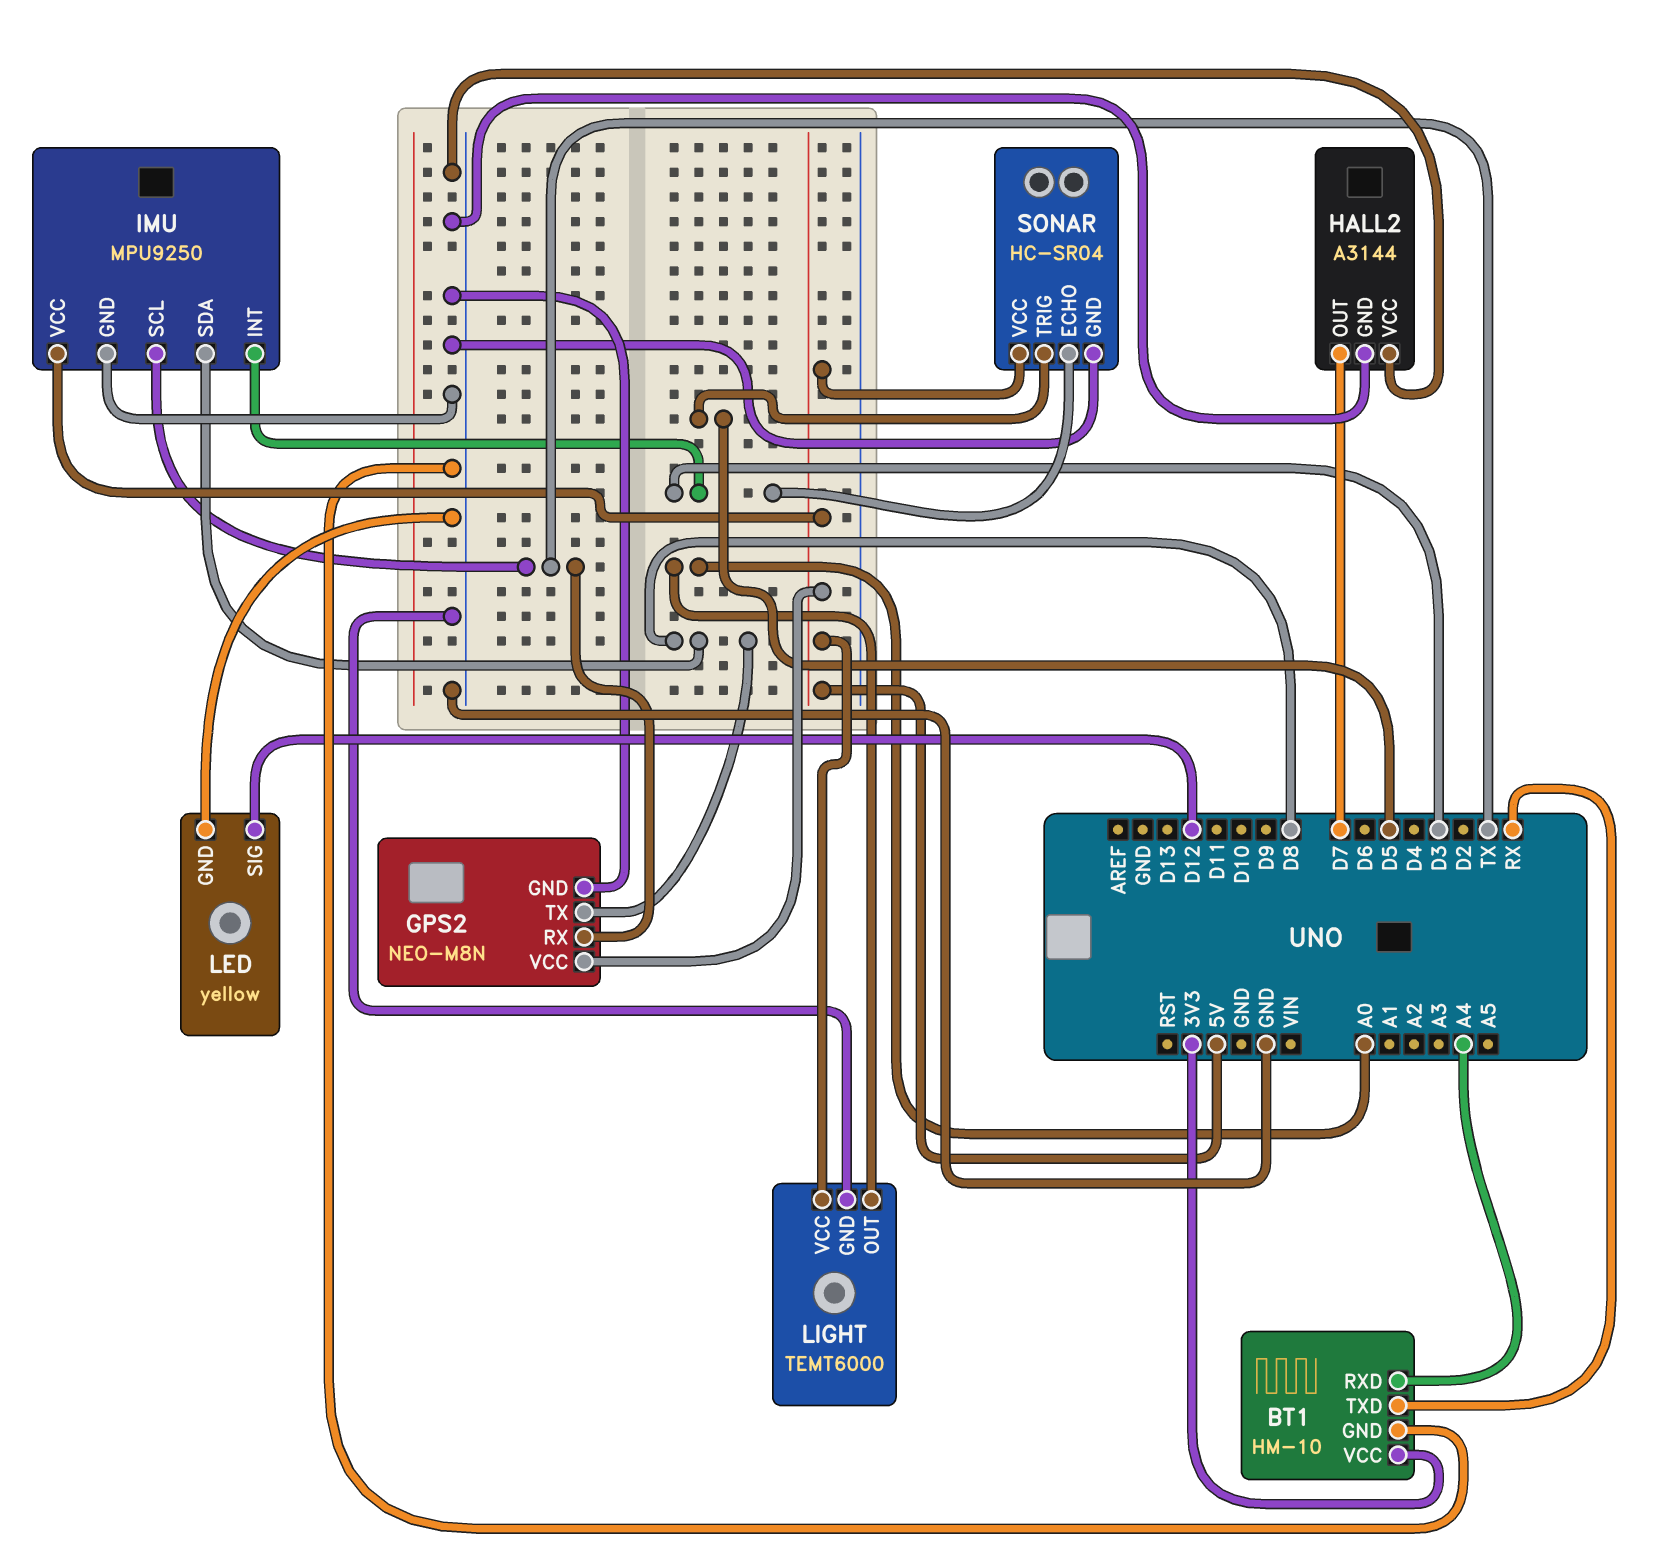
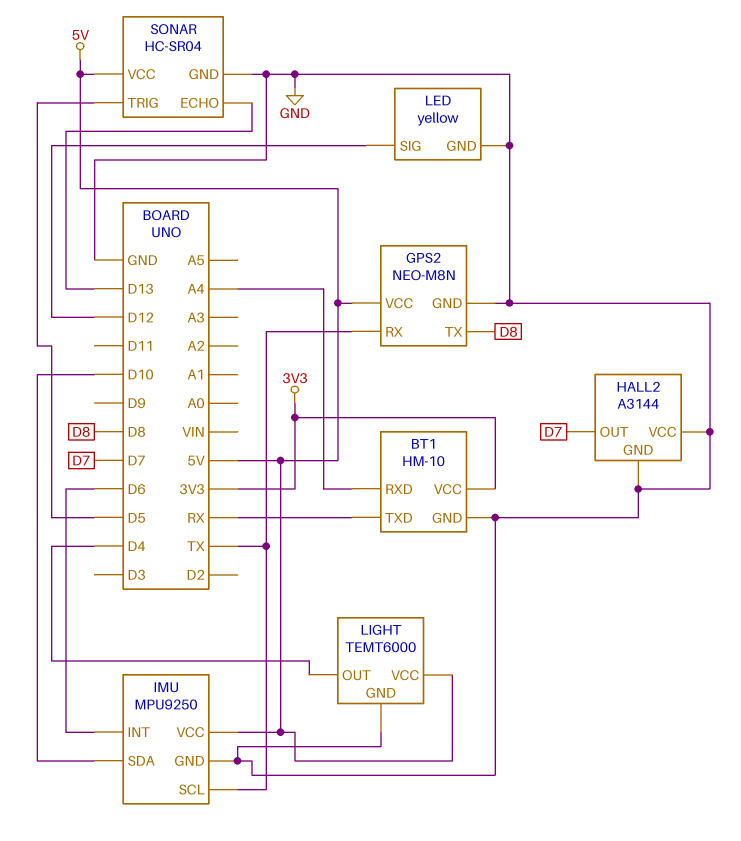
IMU pin INT: D3 -> D6
IMU pin SDA: D8 -> D10
LIGHT pin OUT: A0 -> D4
SONAR pin ECHO: D3 -> D13

